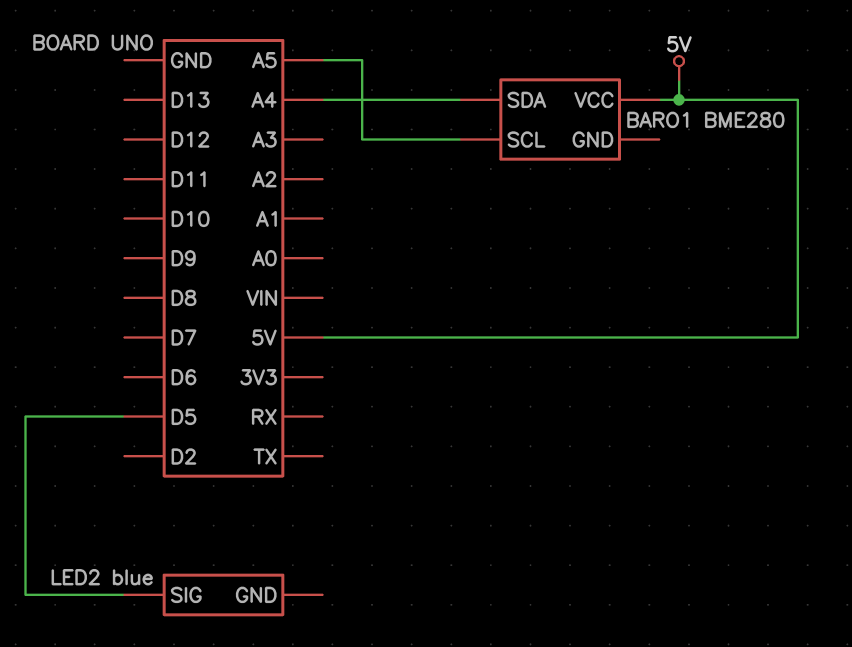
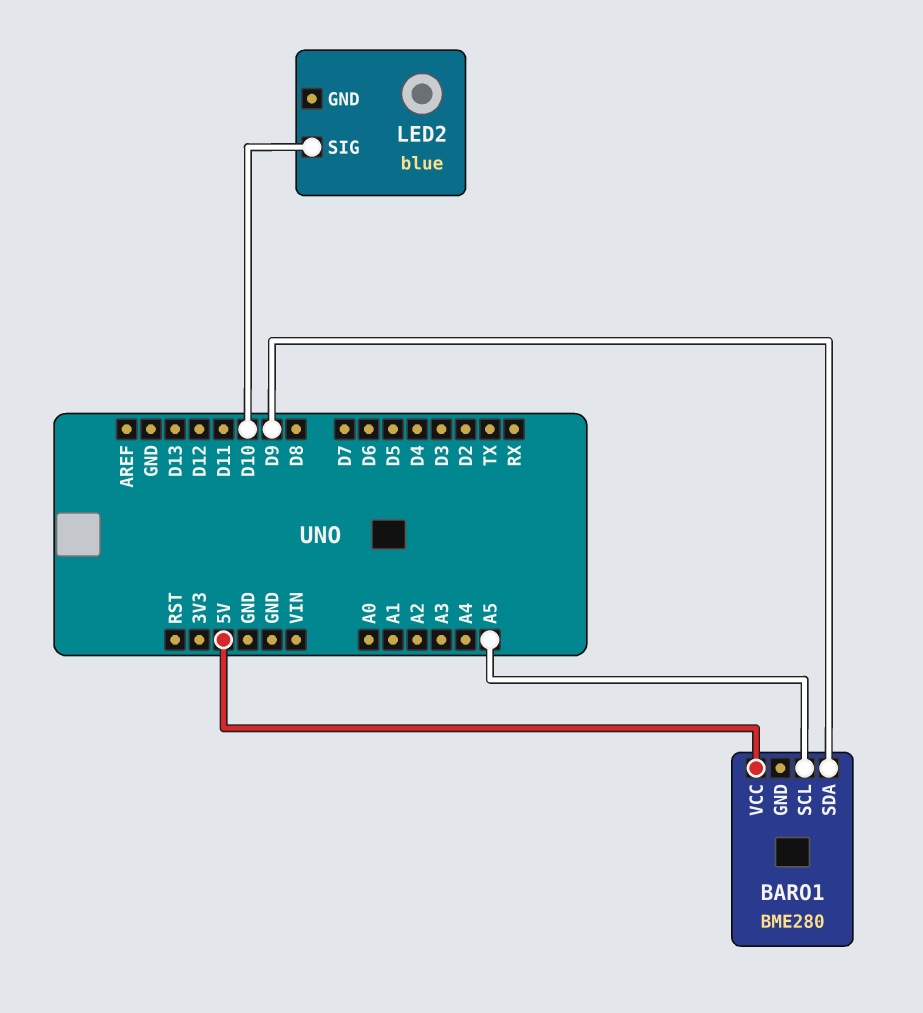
BARO1 pin SDA: A4 -> D9
LED2 pin SIG: D5 -> D10

